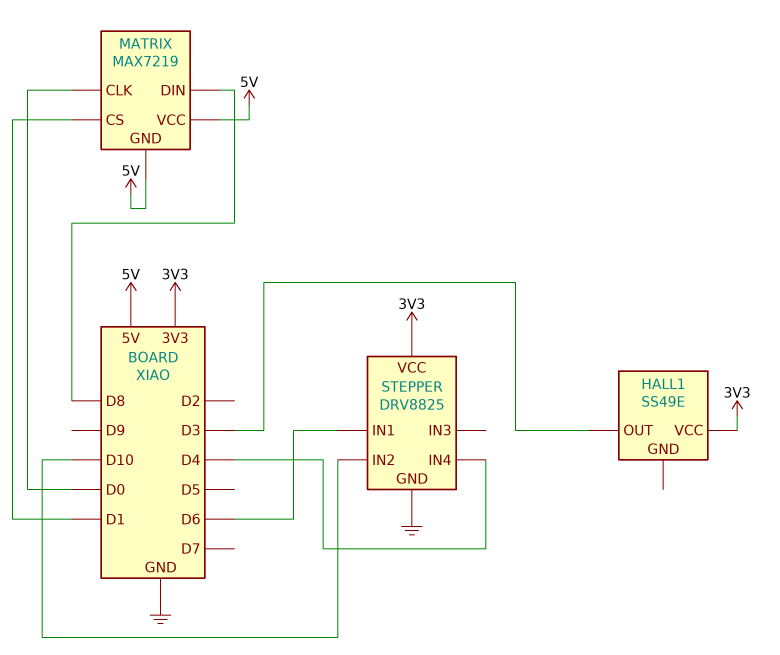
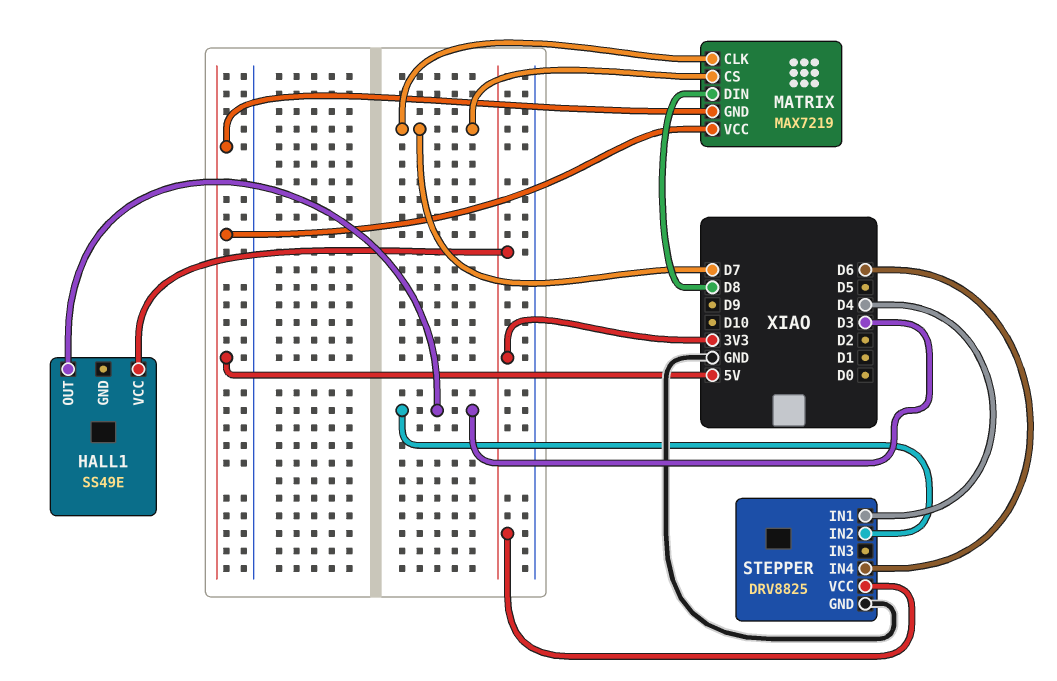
MATRIX pin CLK: D0 -> D7
MATRIX pin CS: D1 -> D7
STEPPER pin IN1: D6 -> D4
STEPPER pin IN2: D10 -> D3
STEPPER pin IN4: D4 -> D6

